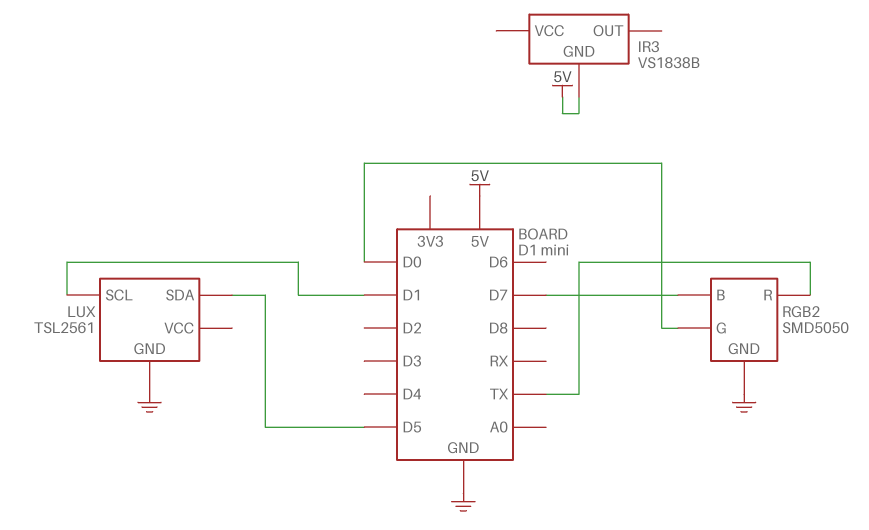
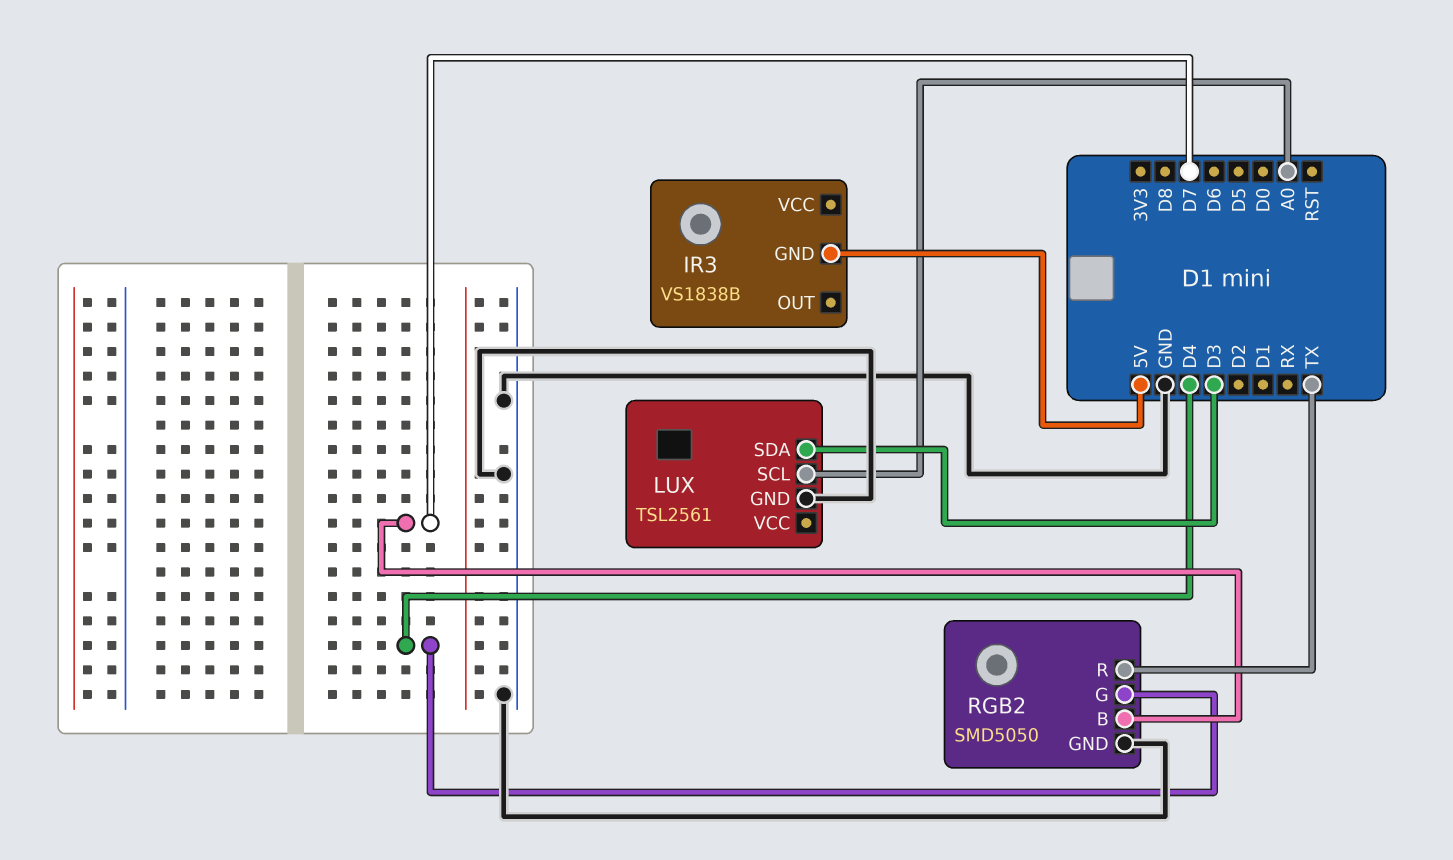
LUX pin SCL: D1 -> A0
LUX pin SDA: D5 -> D3
RGB2 pin G: D0 -> D4

